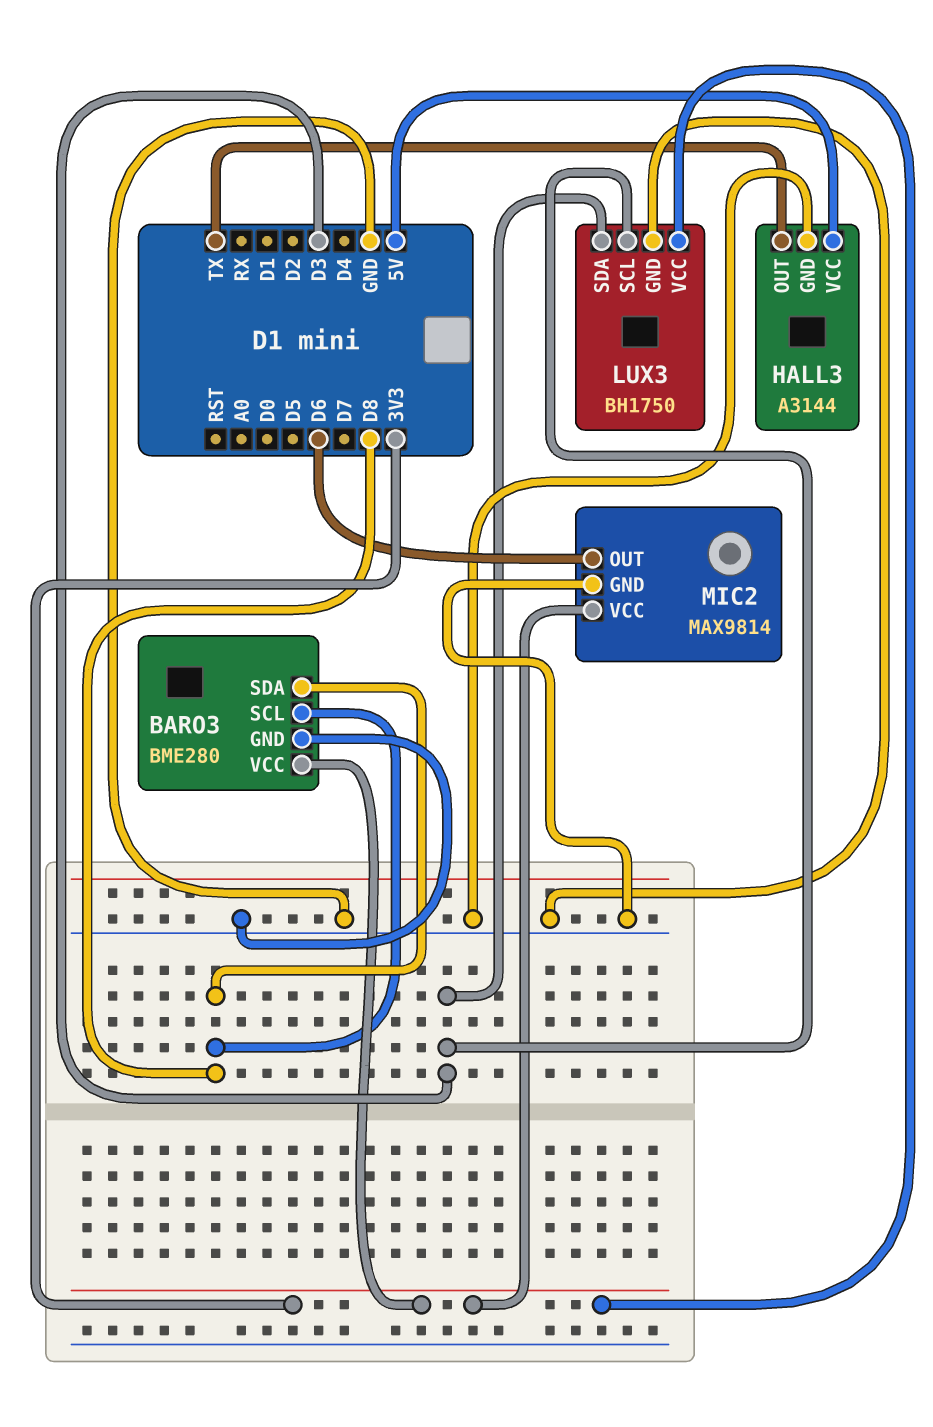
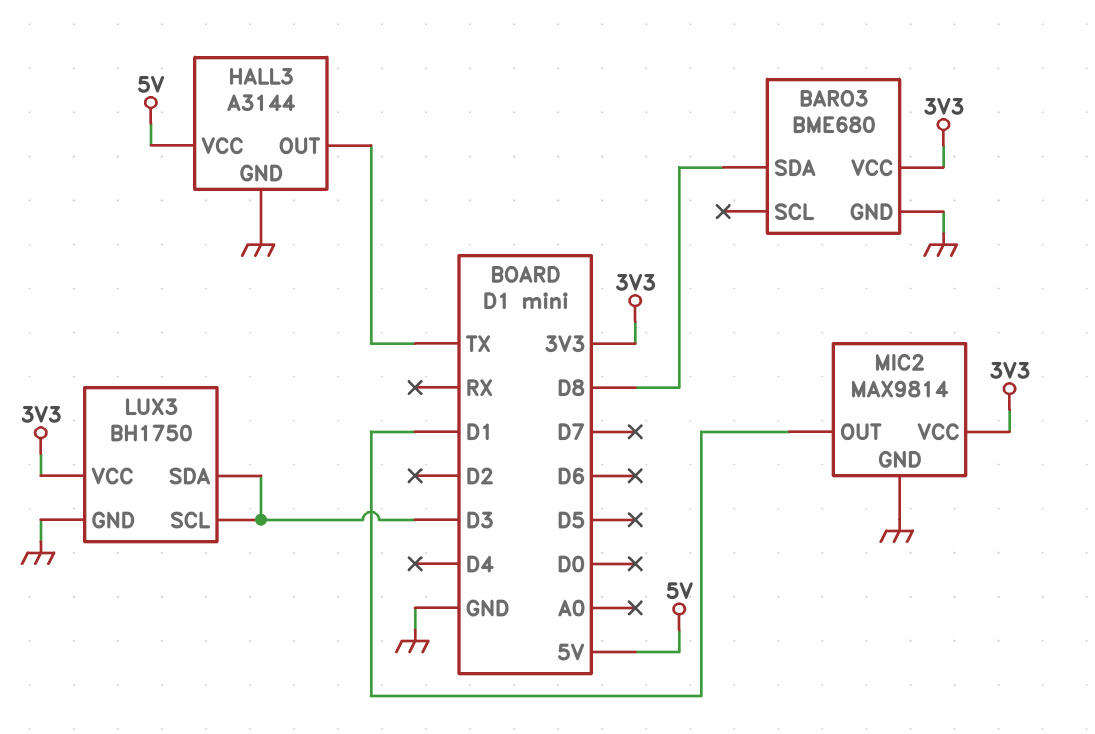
BARO3: BME280 -> BME680
BARO3 pin SCL: D8 -> none
MIC2 pin OUT: D6 -> D1

